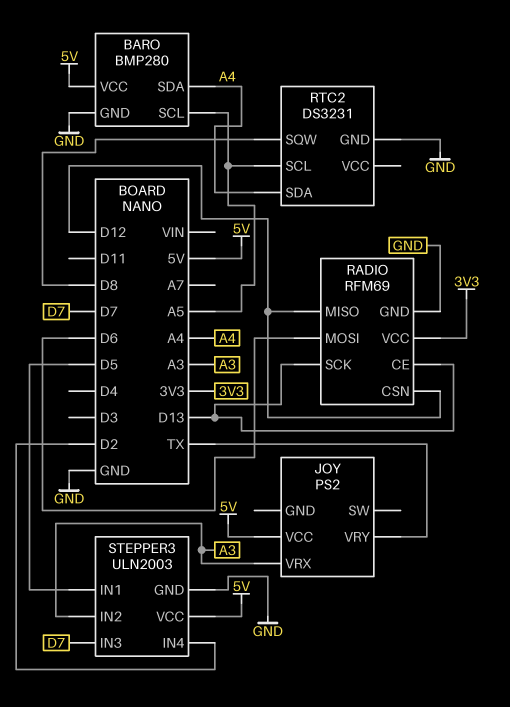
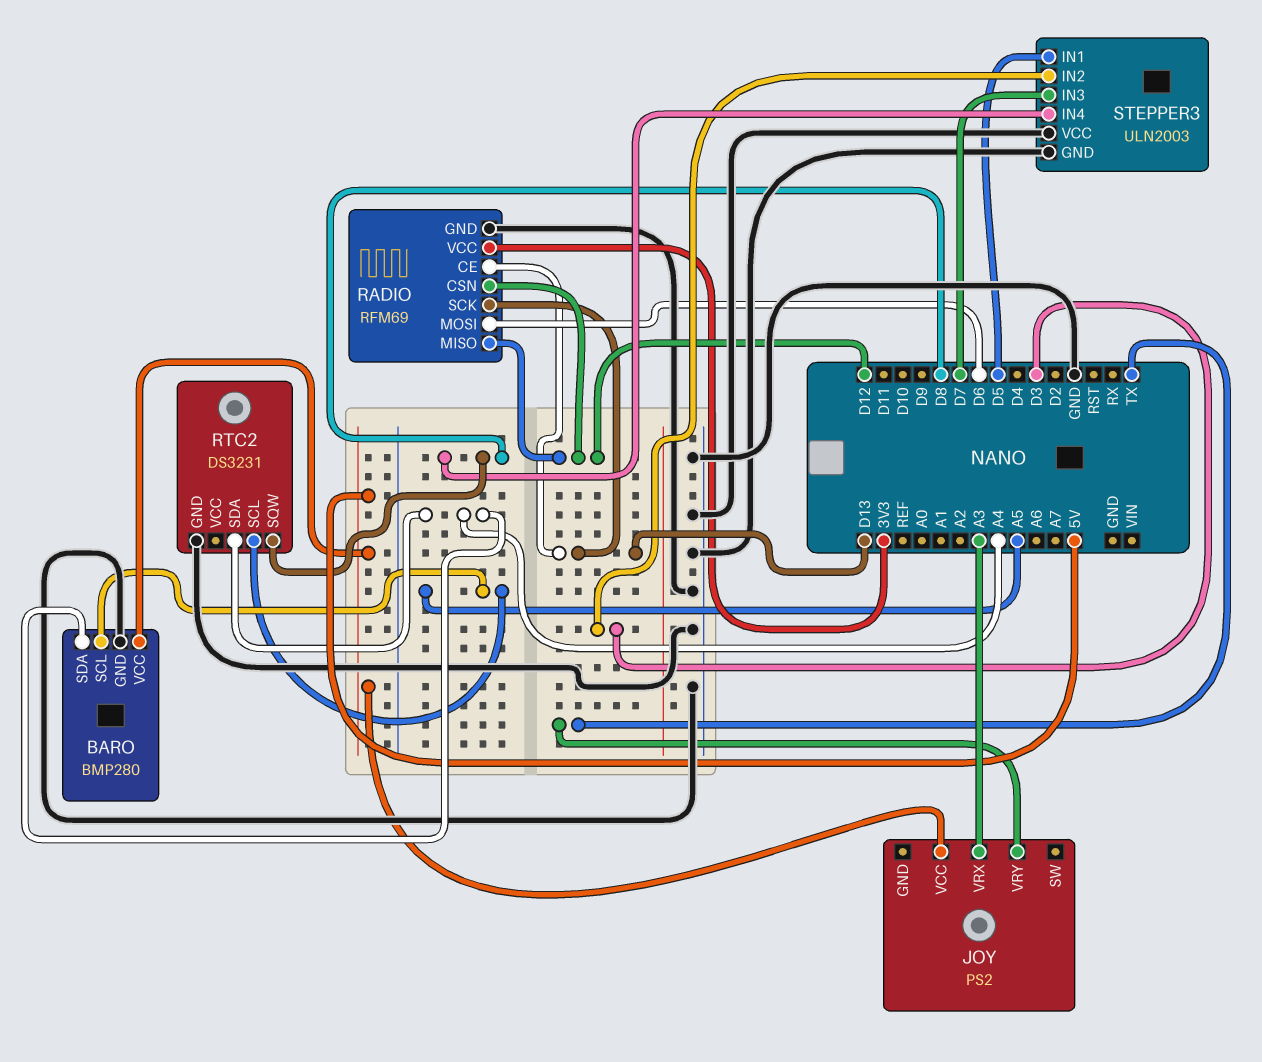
STEPPER3 pin IN2: A3 -> D3
STEPPER3 pin IN4: D2 -> D8
STEPPER3 pin VCC: 5V -> GND

